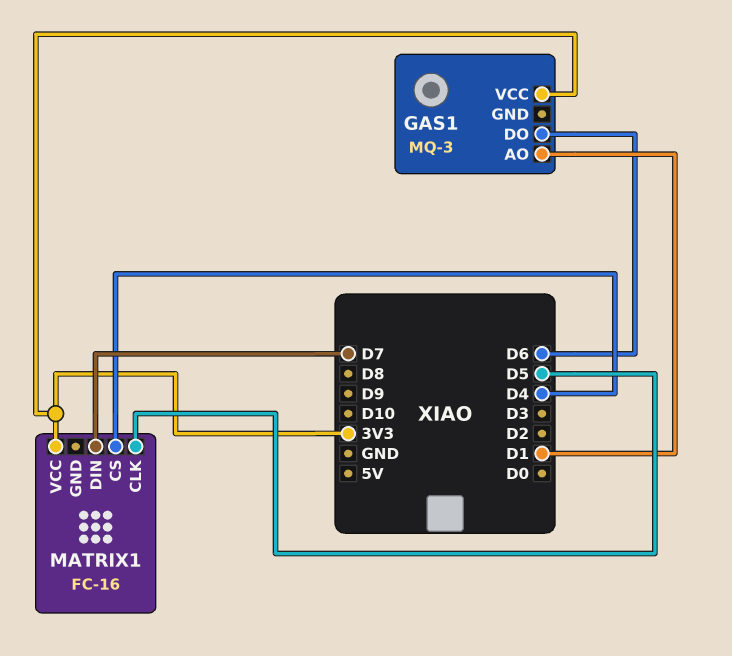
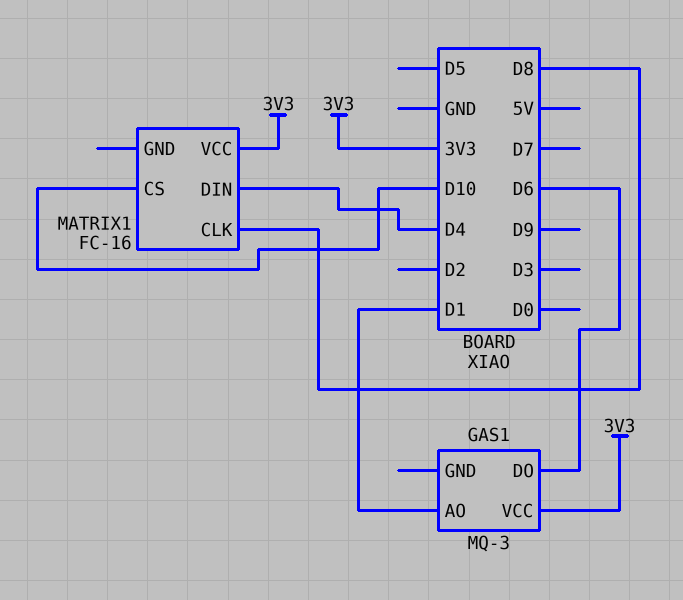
MATRIX1 pin CLK: D5 -> D8
MATRIX1 pin CS: D4 -> D10
MATRIX1 pin DIN: D7 -> D4

